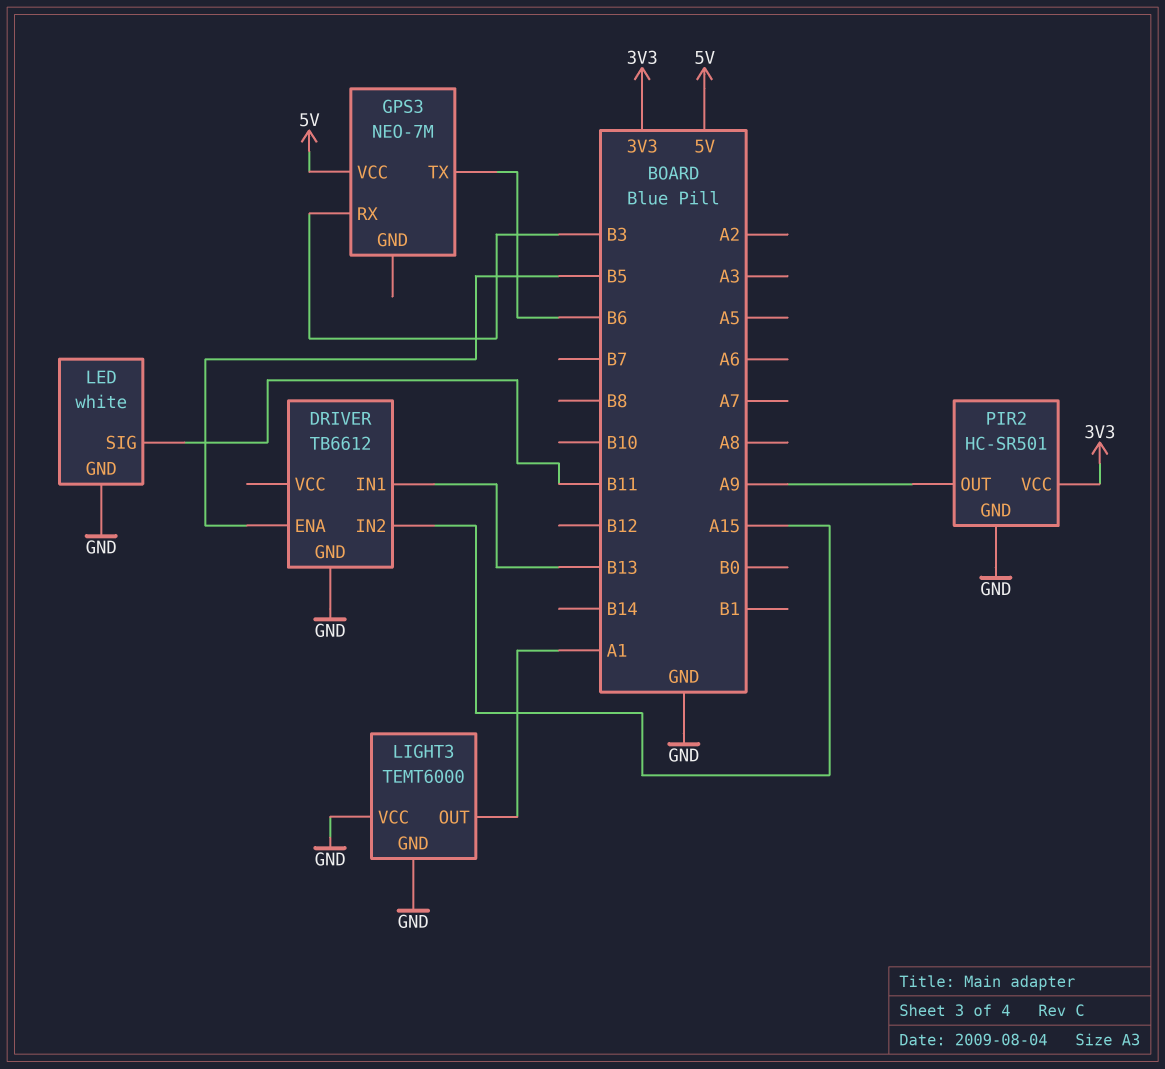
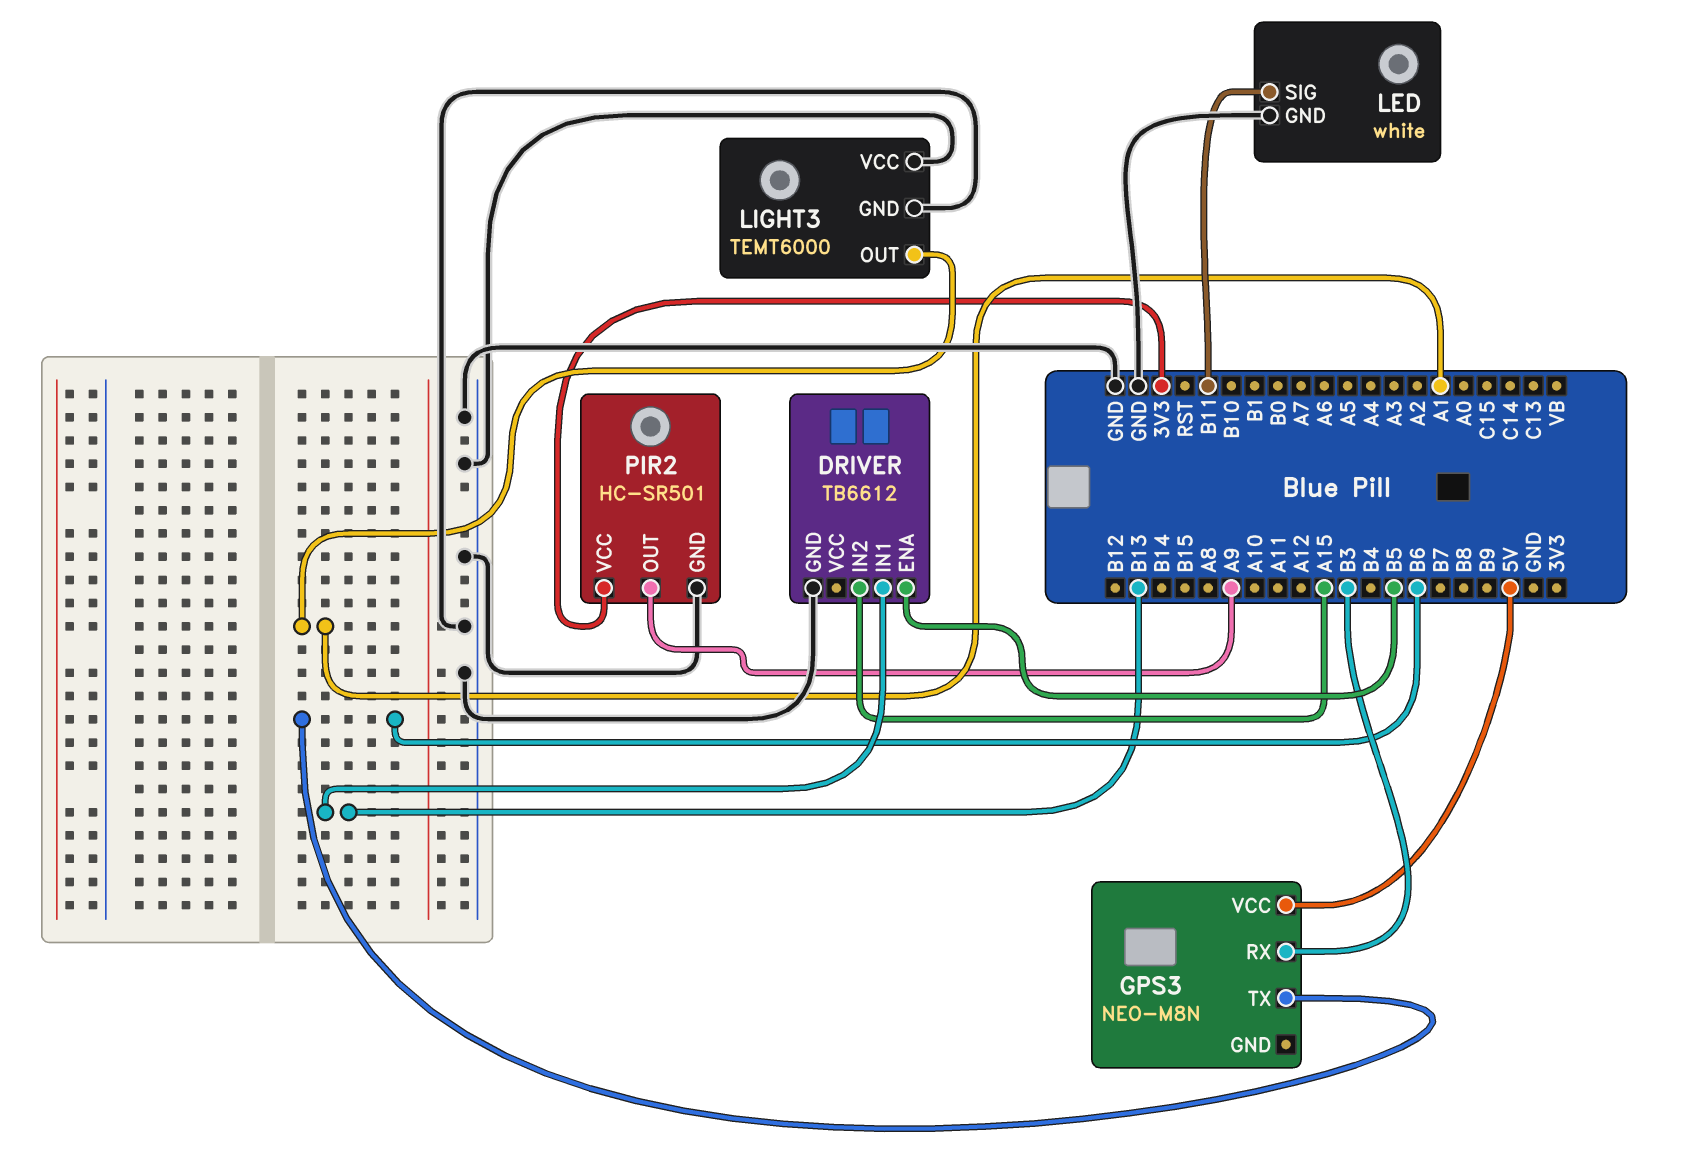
GPS3: NEO-7M -> NEO-M8N

